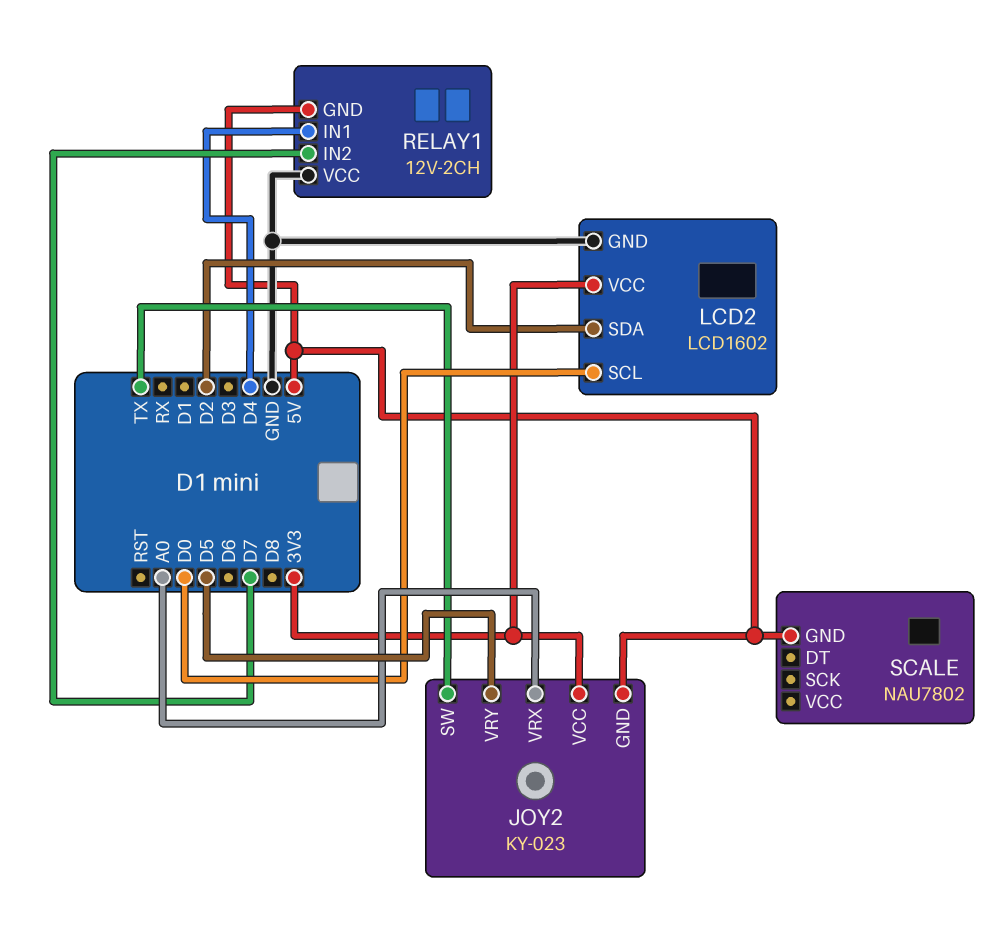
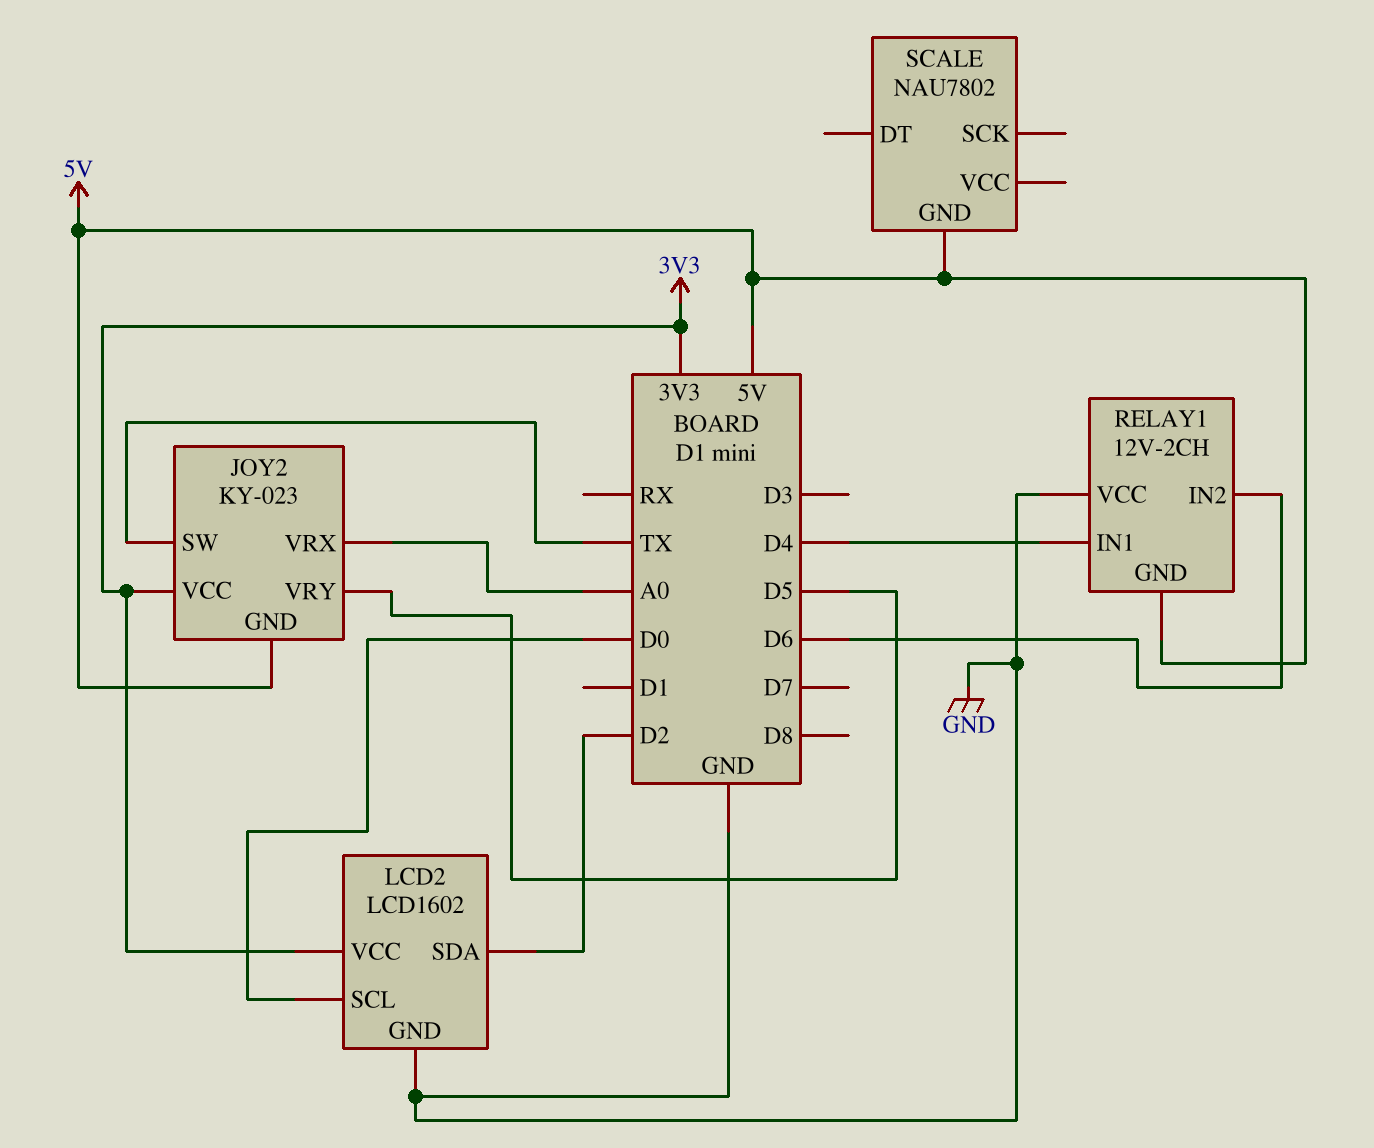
RELAY1 pin IN2: D7 -> D6

